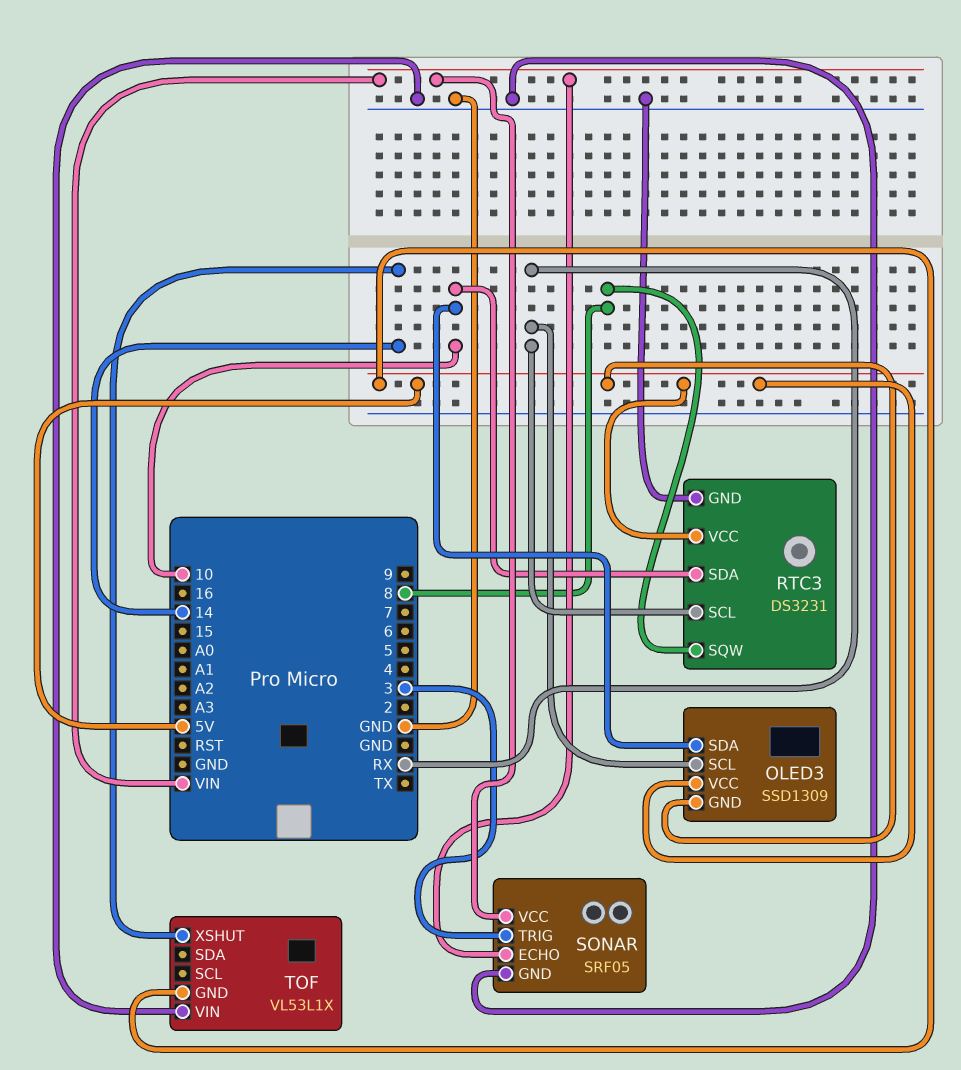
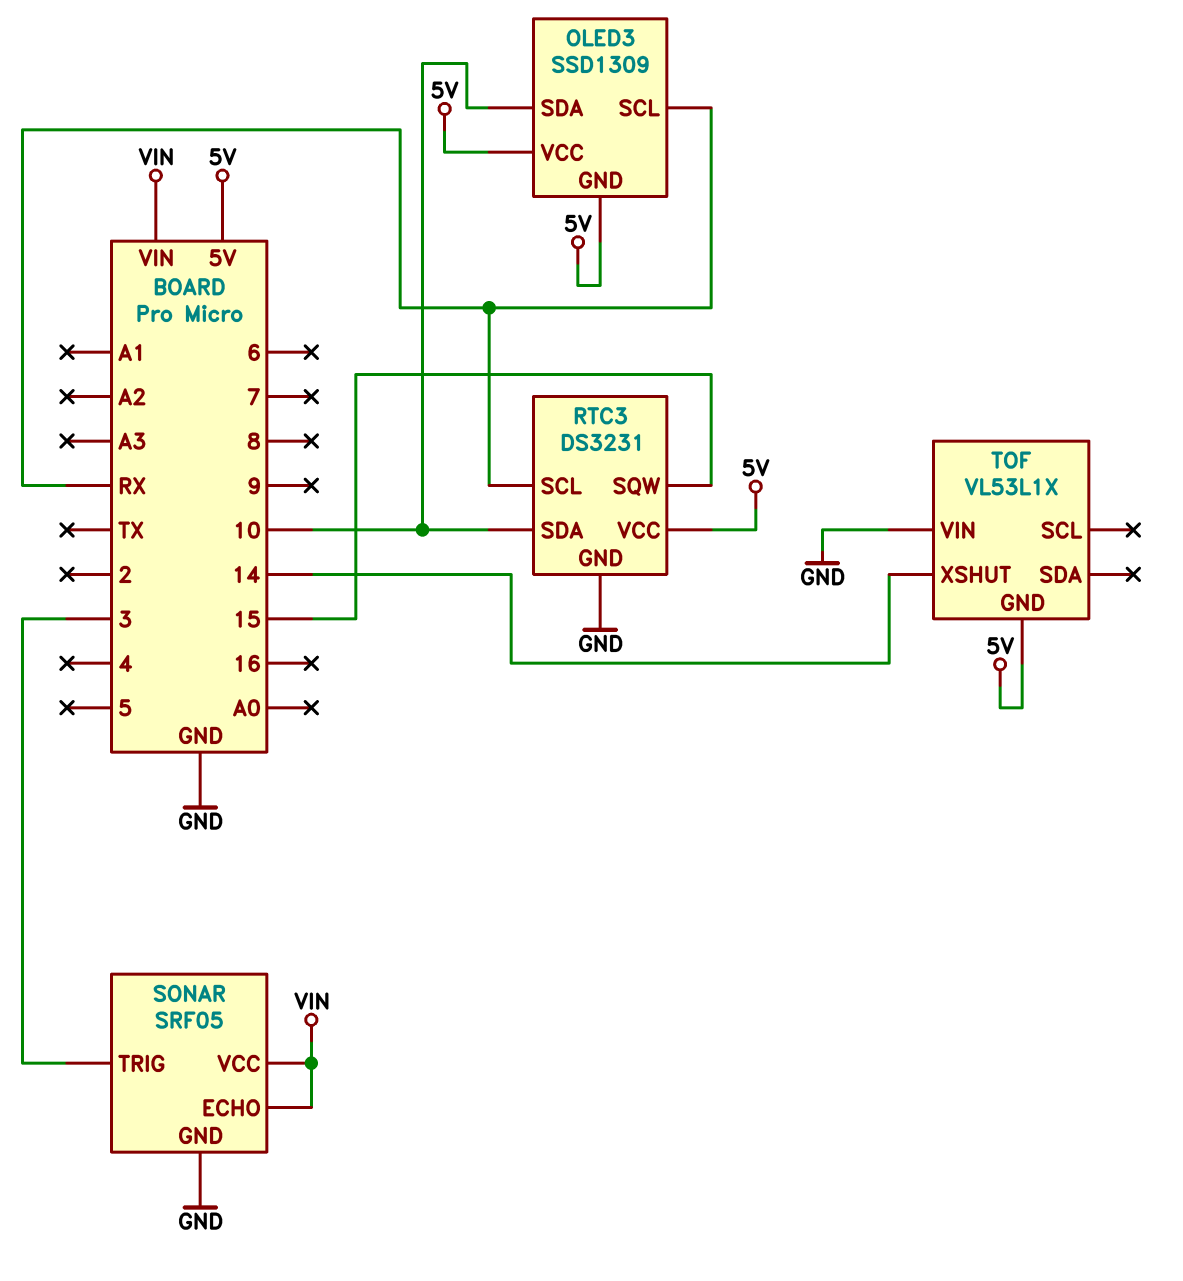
RTC3 pin SQW: 8 -> 15

